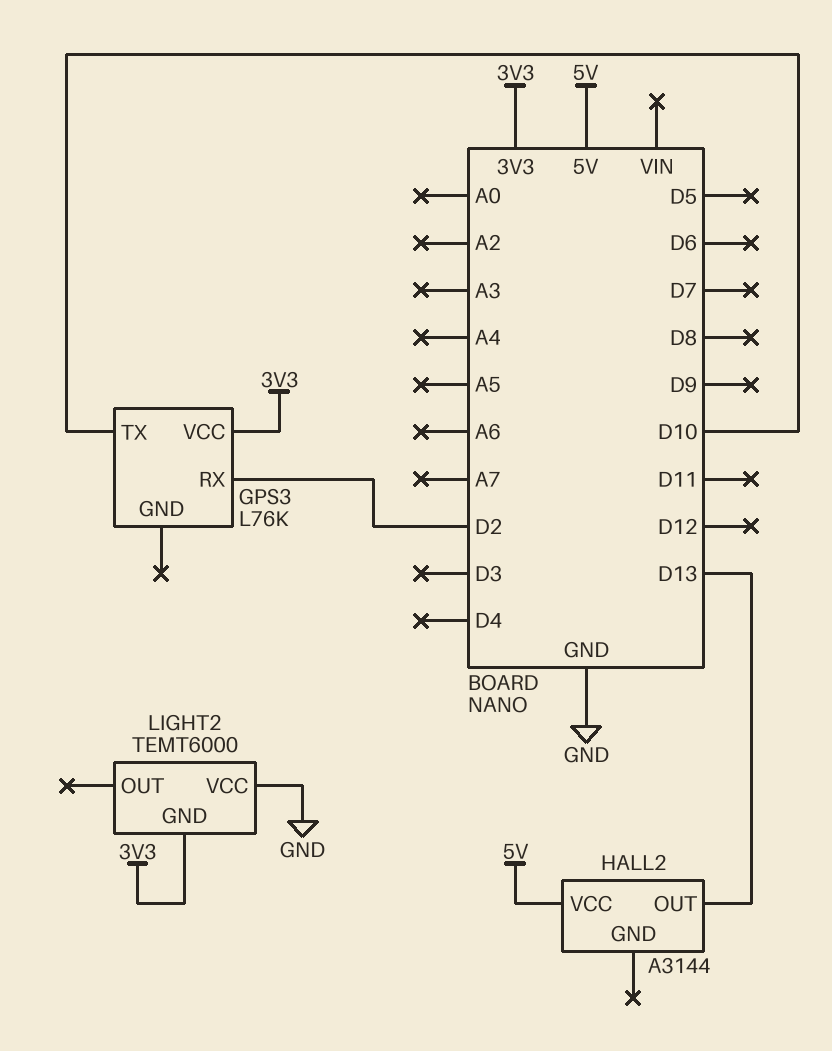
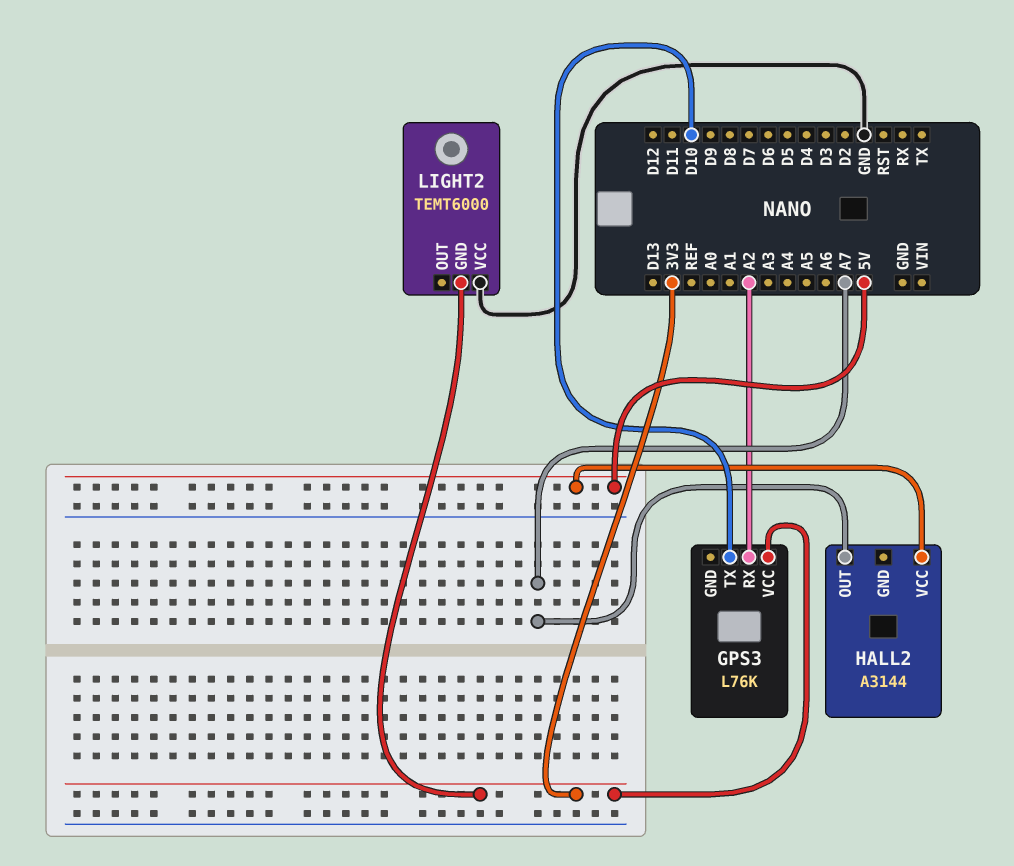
GPS3 pin RX: D2 -> A2
HALL2 pin OUT: D13 -> A7

